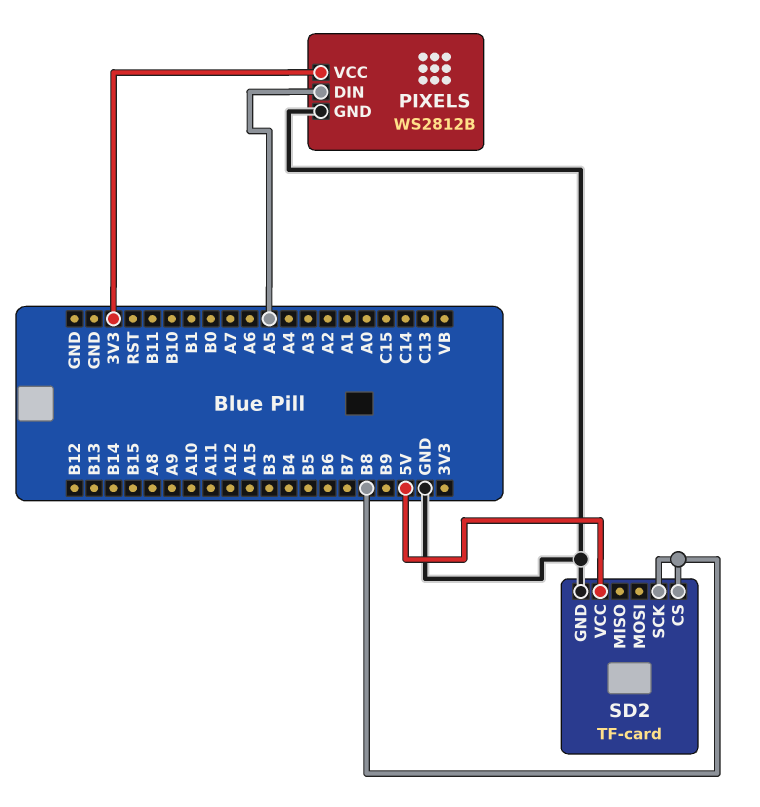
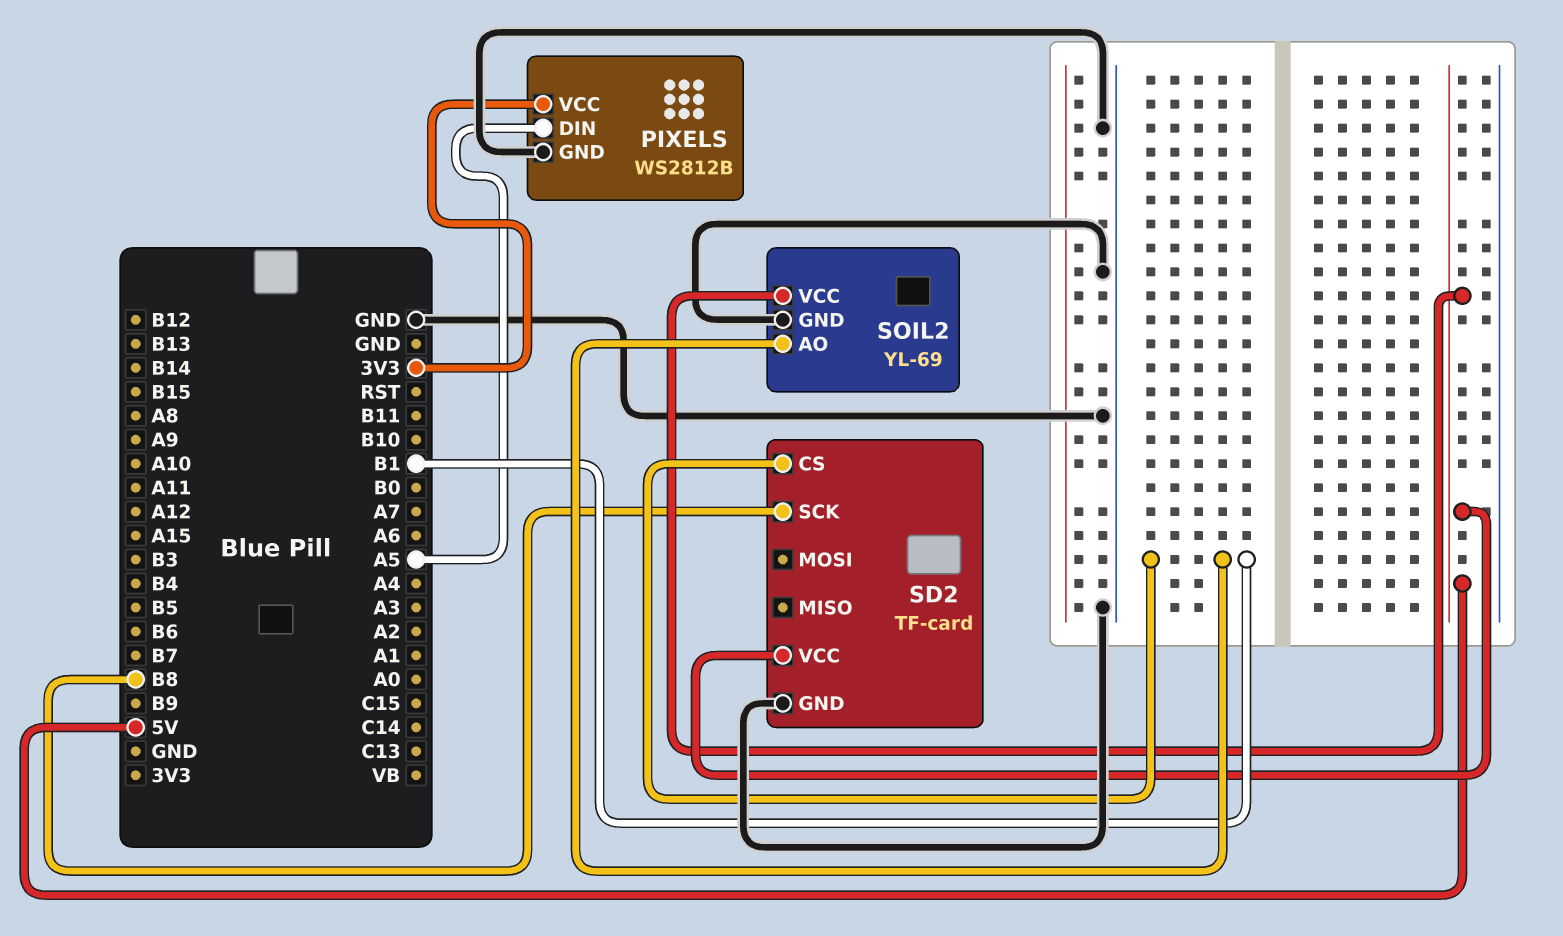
SD2 pin CS: B8 -> B1
SOIL2: none -> YL-69
SOIL2 pin AO: none -> B1
SOIL2 pin GND: none -> GND
SOIL2 pin VCC: none -> 5V

